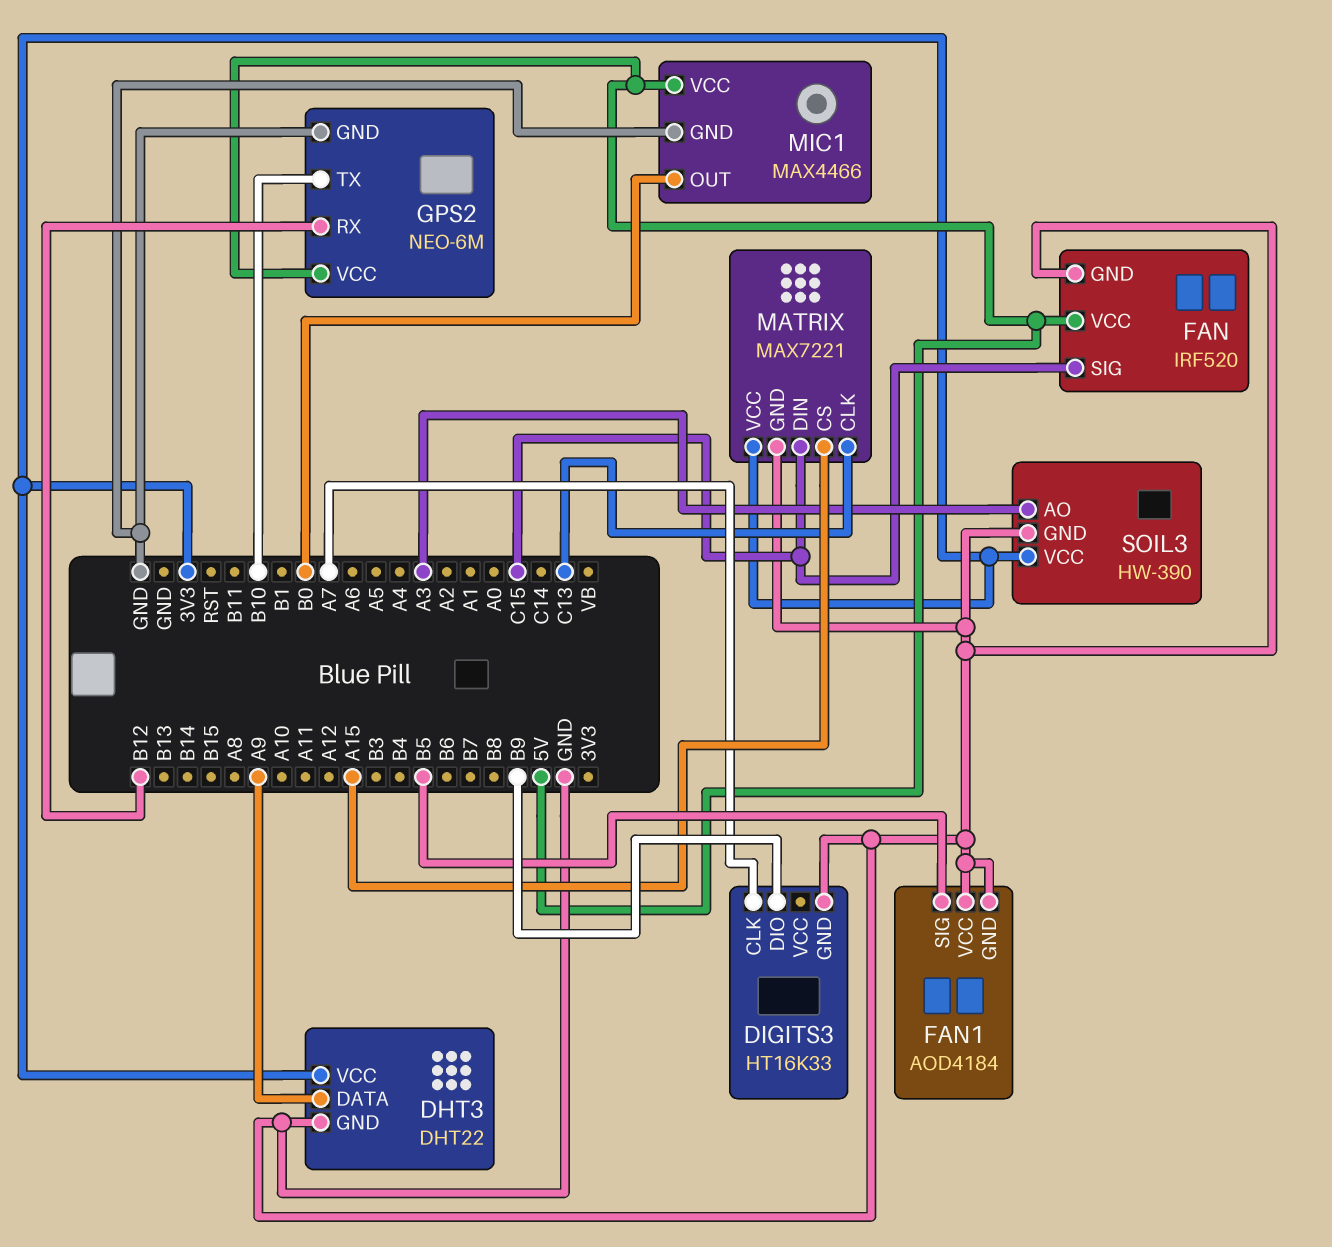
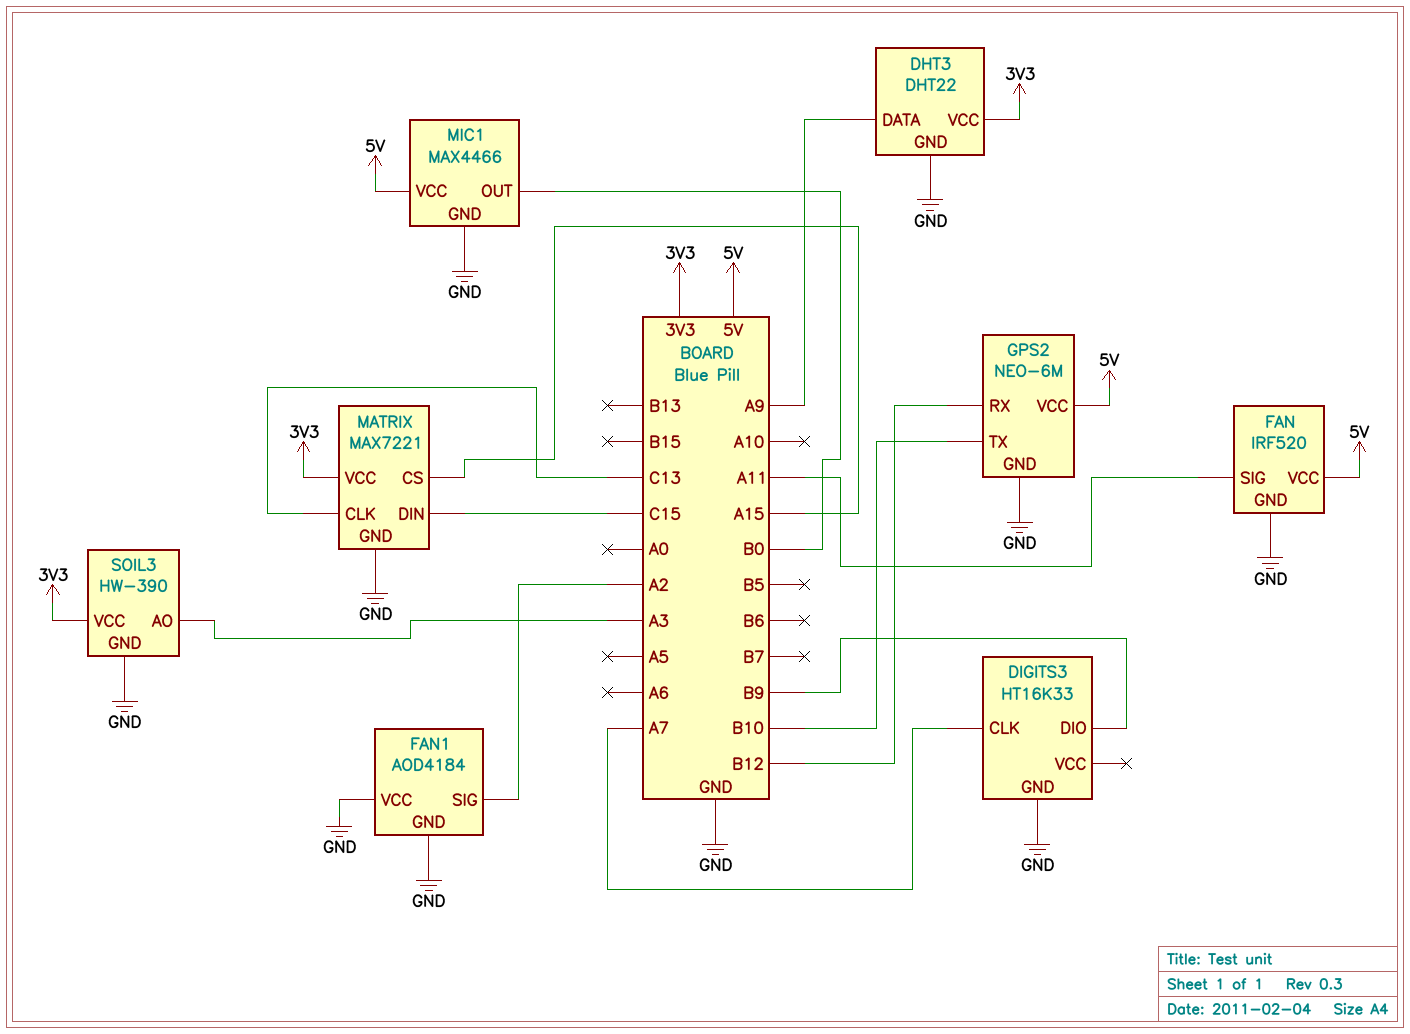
FAN pin SIG: C15 -> A11
FAN1 pin SIG: B5 -> A2

